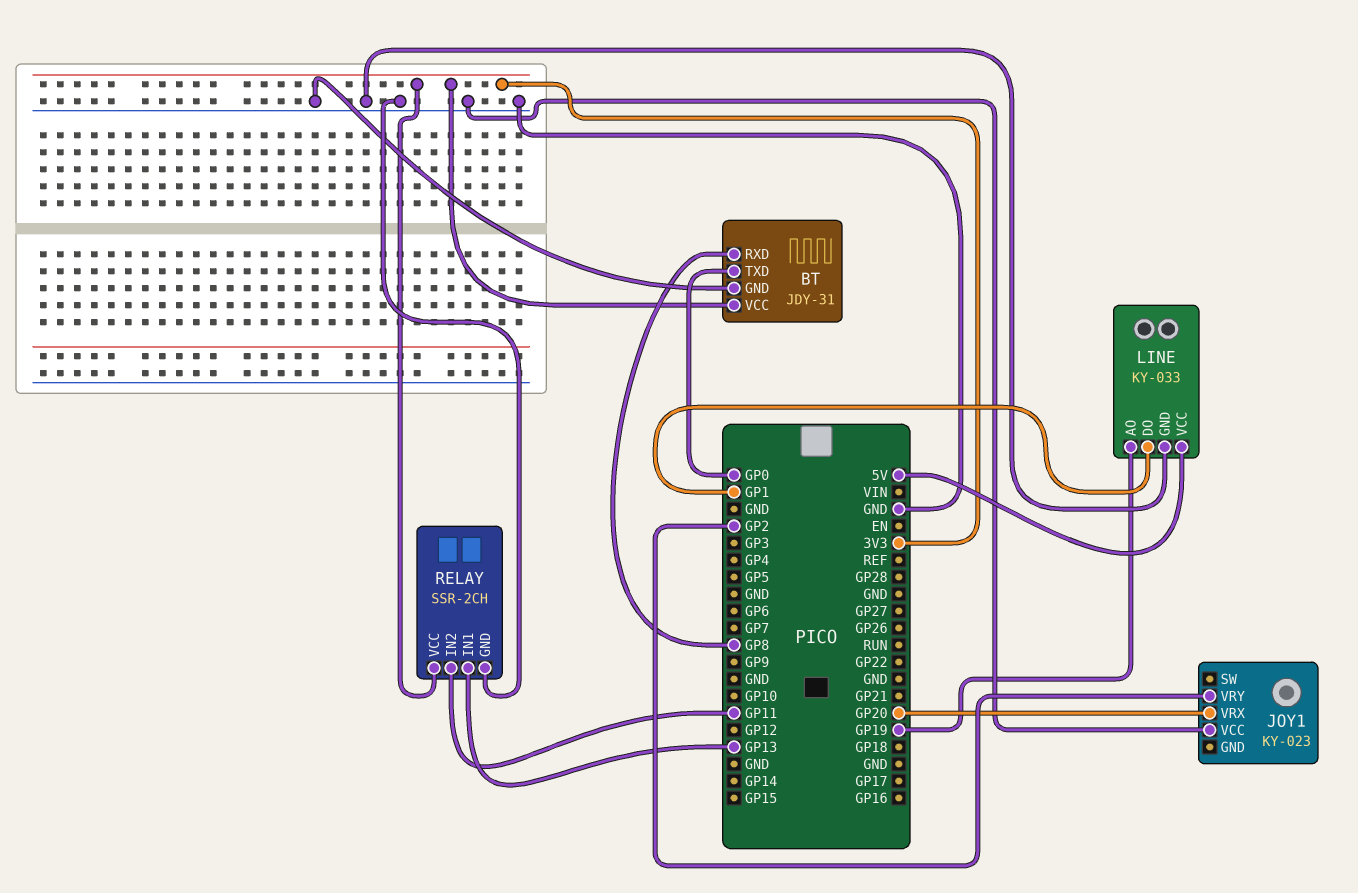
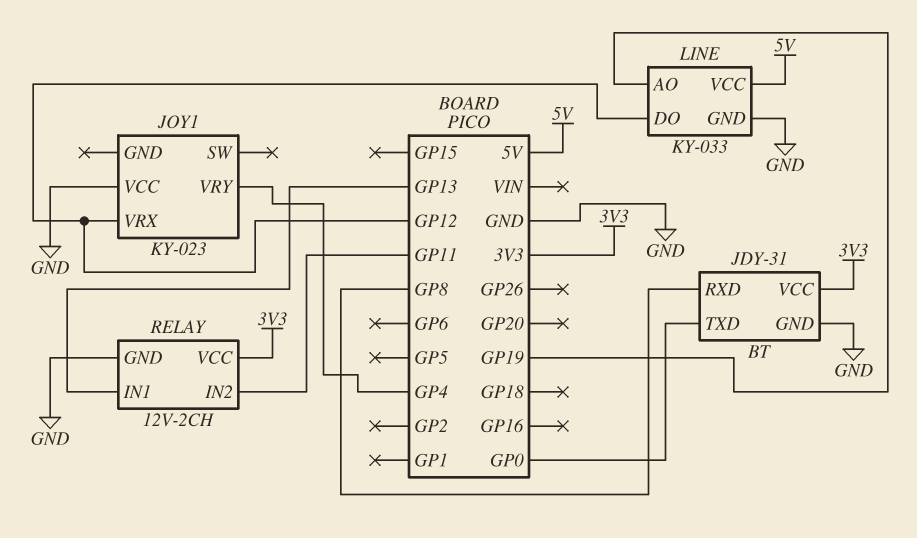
JOY1 pin VRX: GP20 -> GP12
JOY1 pin VRY: GP2 -> GP4
LINE pin DO: GP1 -> GP12
RELAY: SSR-2CH -> 12V-2CH

